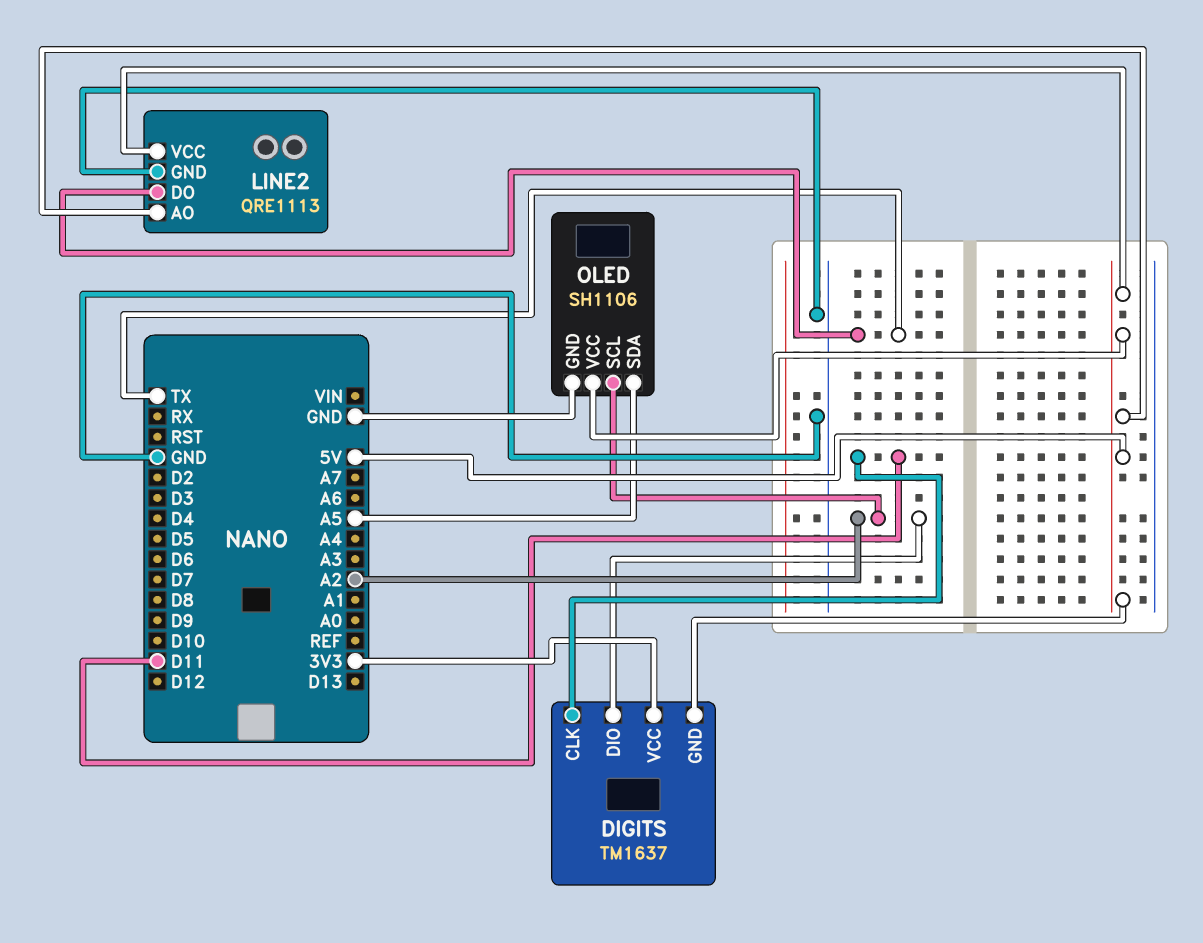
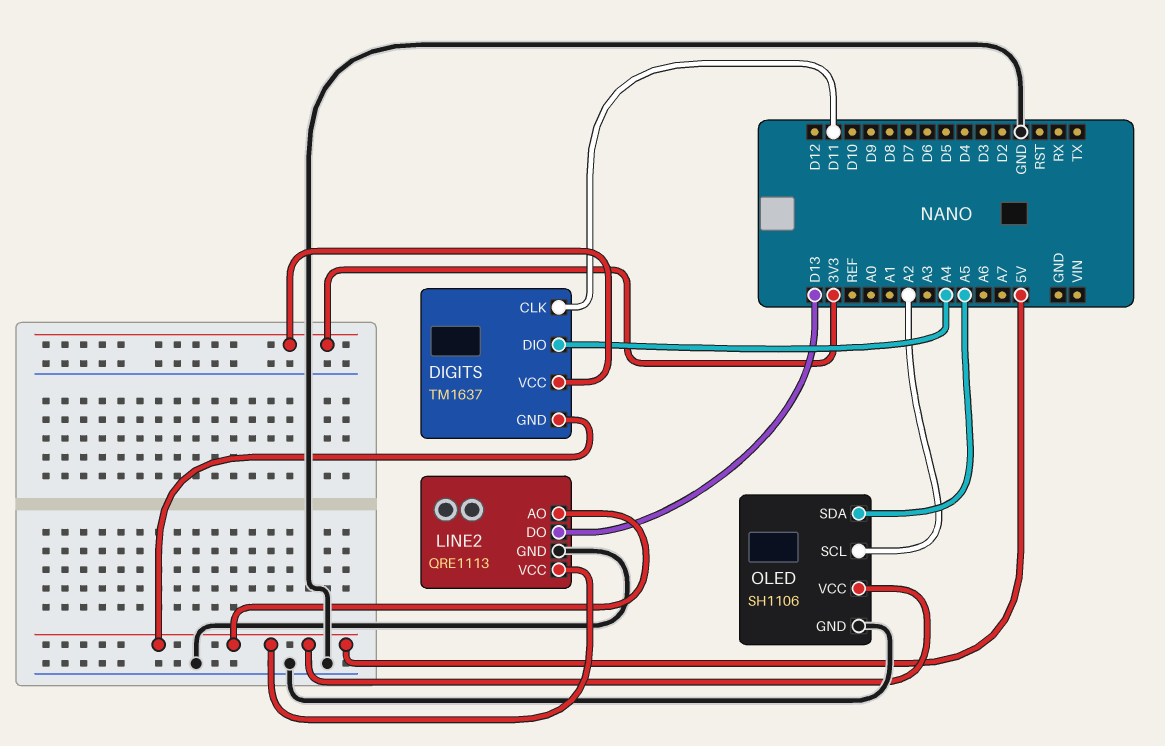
DIGITS pin DIO: A2 -> A4
LINE2 pin DO: TX -> D13

